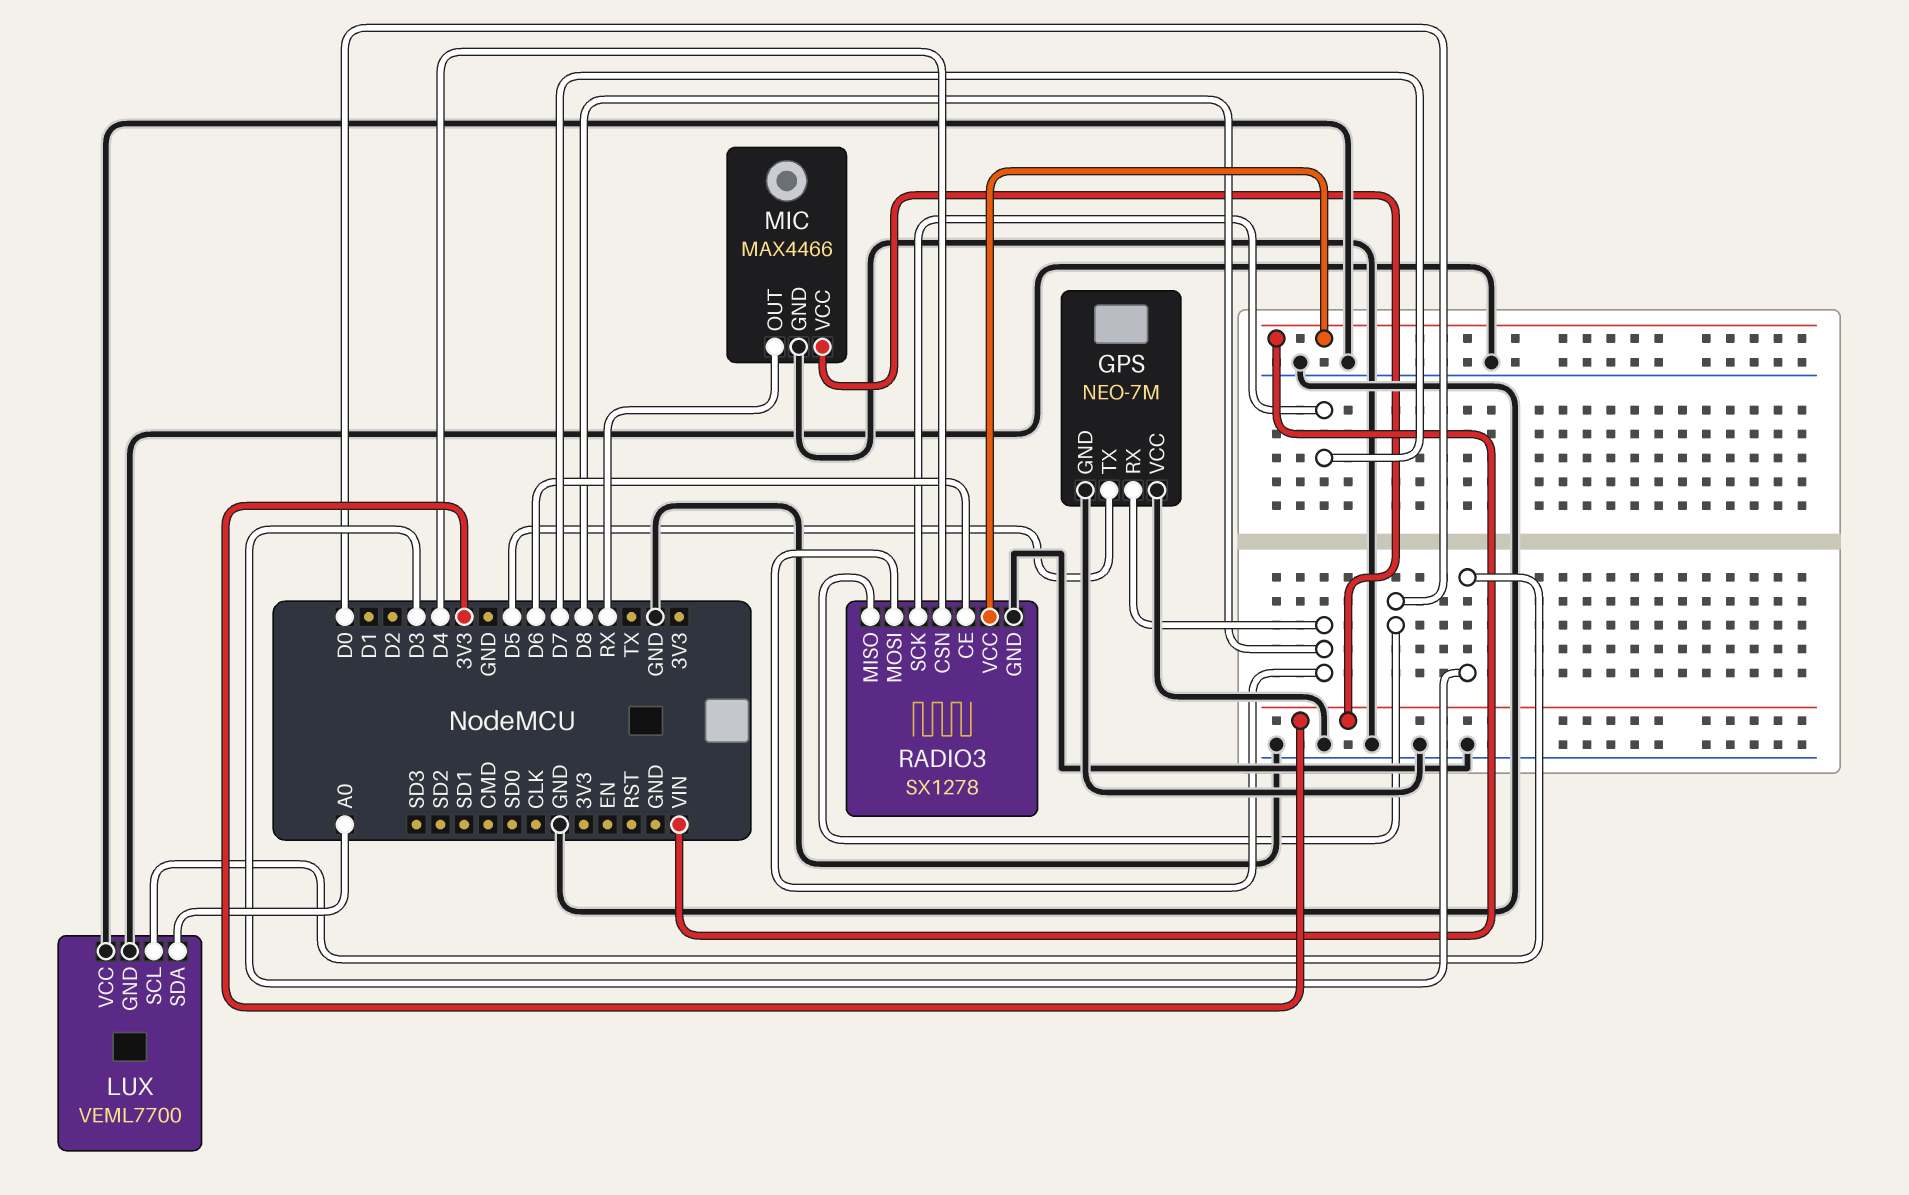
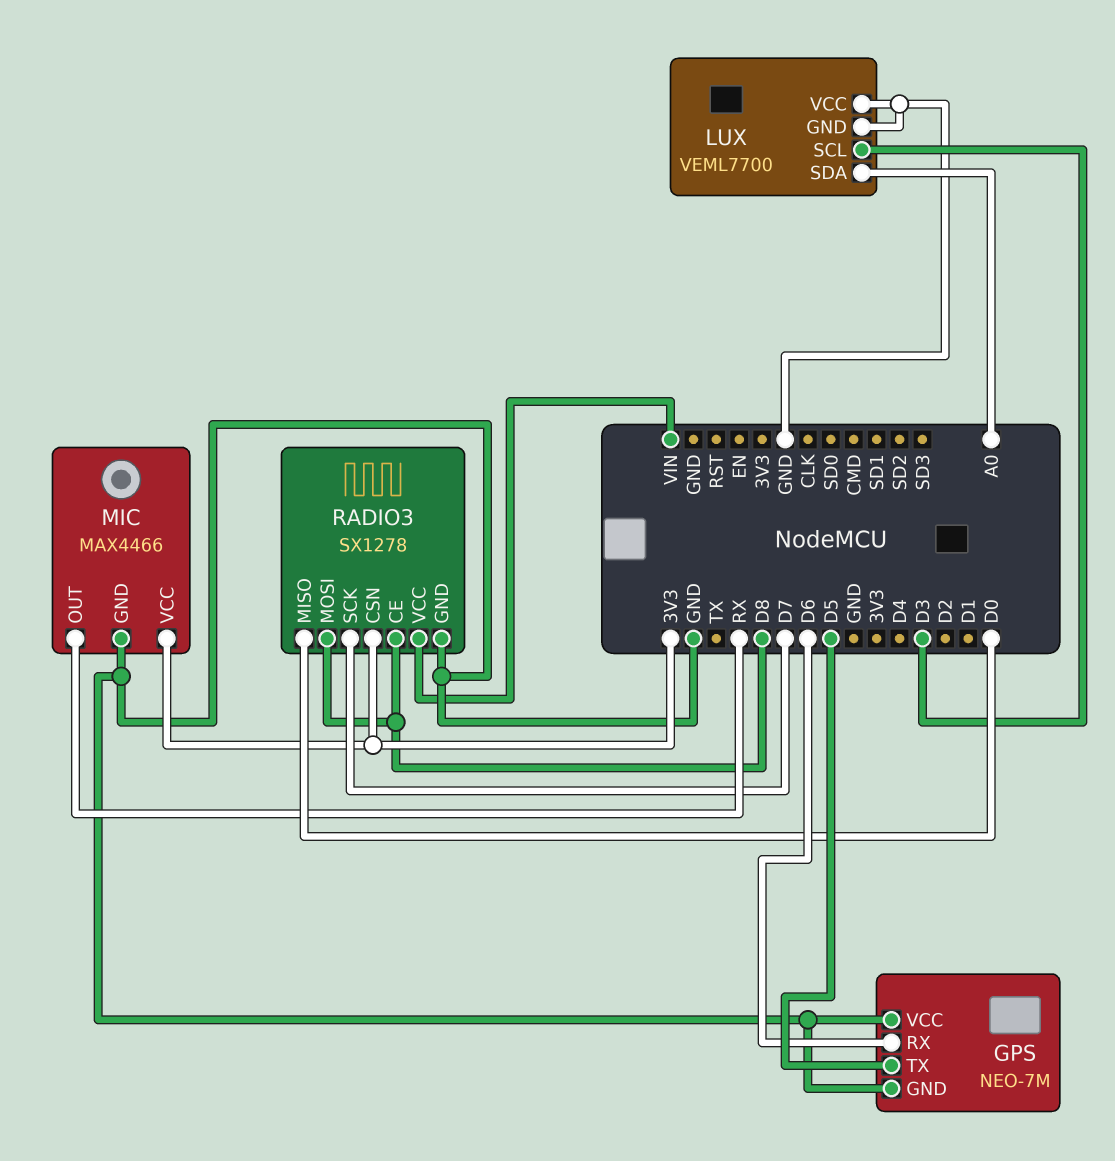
GPS pin RX: D8 -> D6
RADIO3 pin CE: D6 -> D8
RADIO3 pin CSN: D4 -> 3V3

